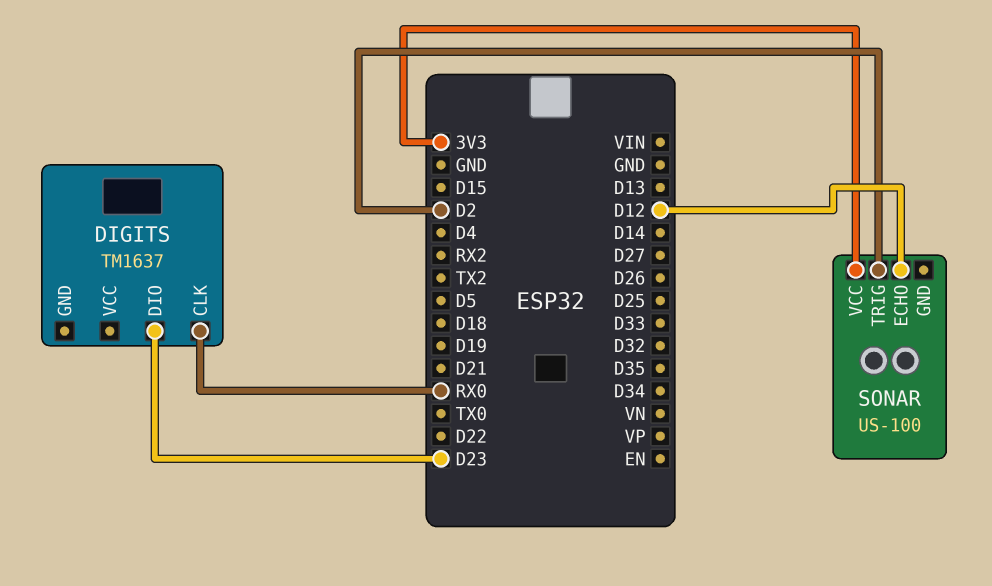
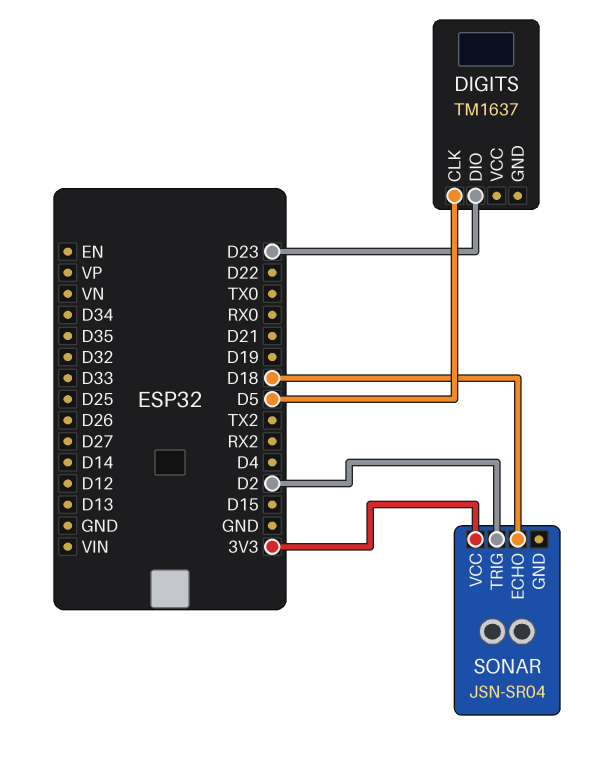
DIGITS pin CLK: RX0 -> D5
SONAR: US-100 -> JSN-SR04
SONAR pin ECHO: D12 -> D18

